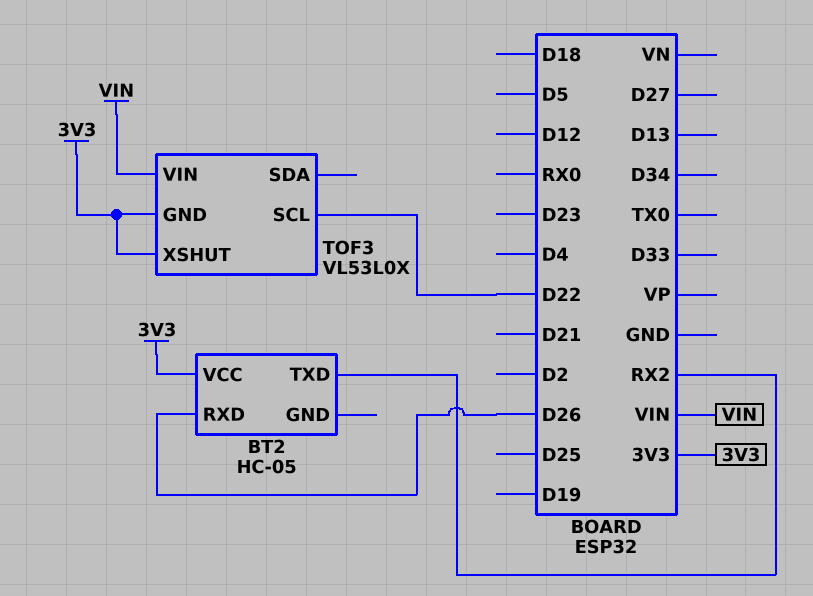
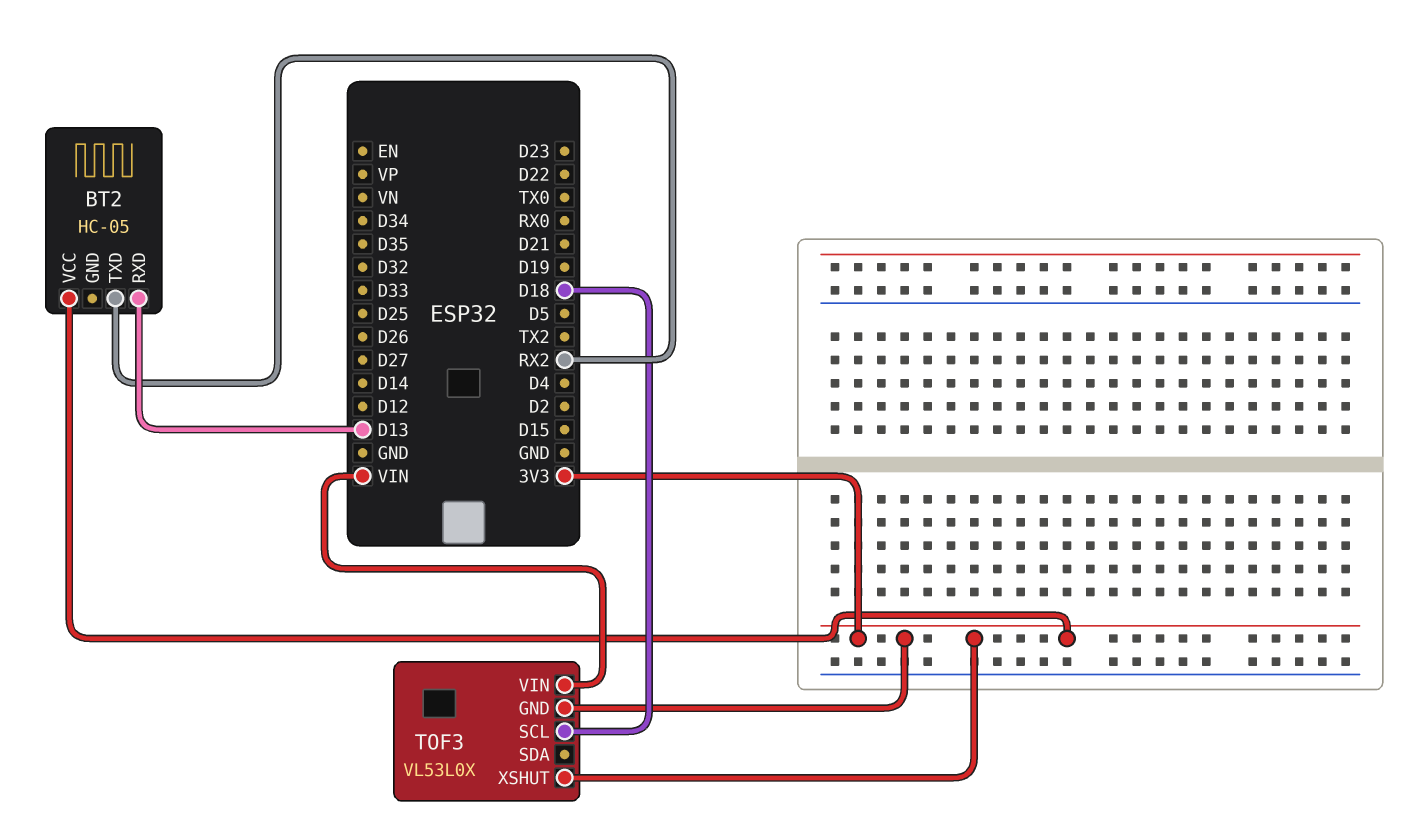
BT2 pin RXD: D26 -> D13
TOF3 pin SCL: D22 -> D18

